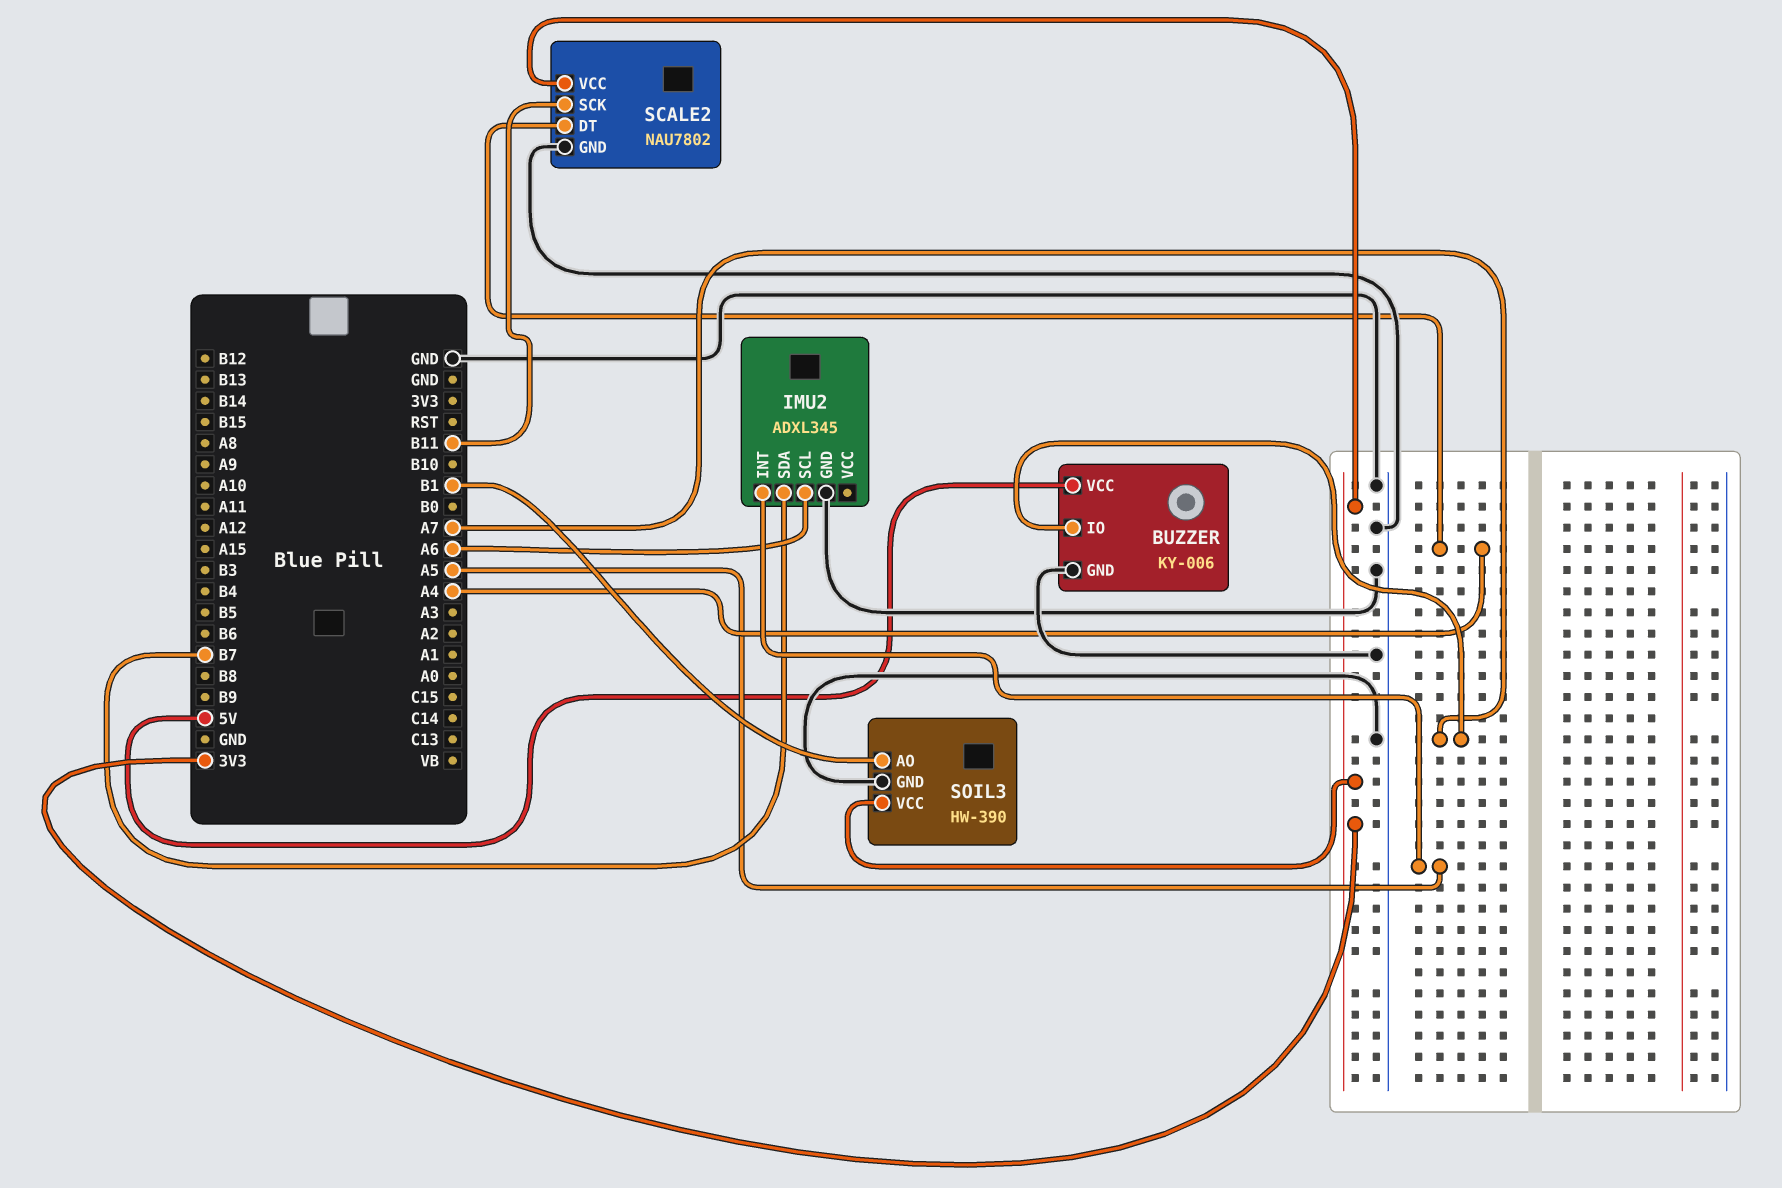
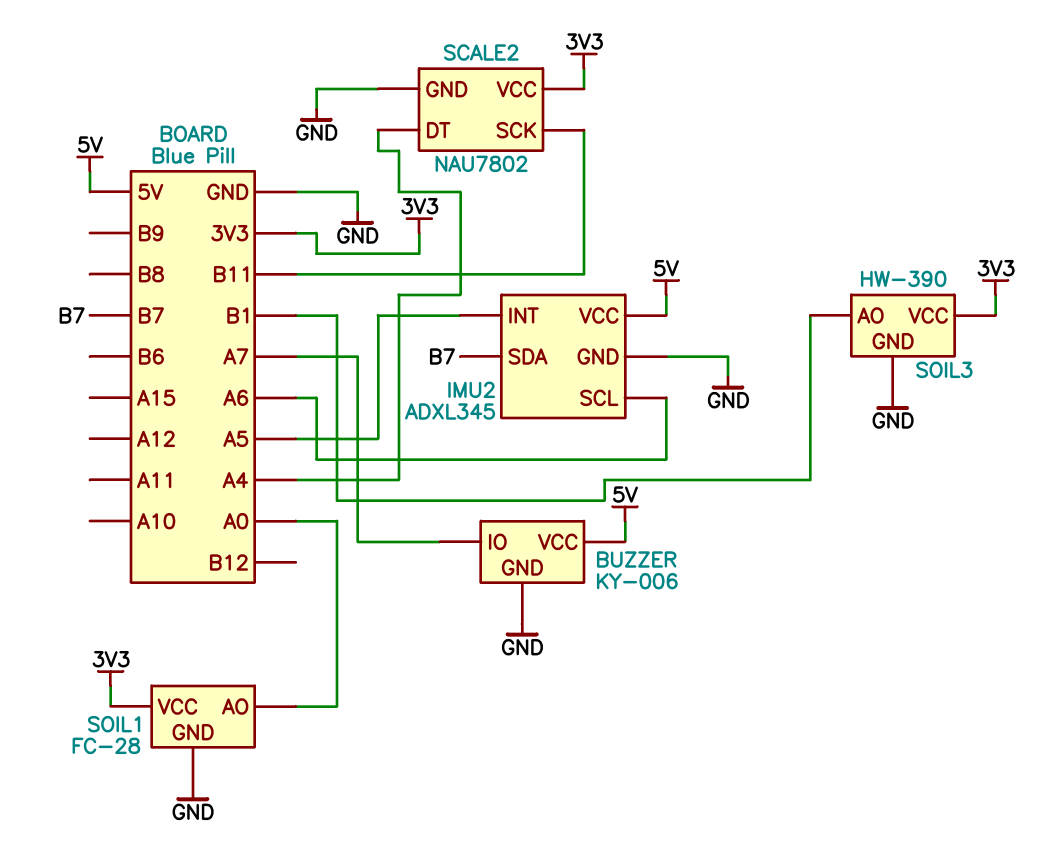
IMU2 pin VCC: none -> 5V
SOIL1: none -> FC-28
SOIL1 pin AO: none -> A0
SOIL1 pin GND: none -> GND
SOIL1 pin VCC: none -> 3V3

